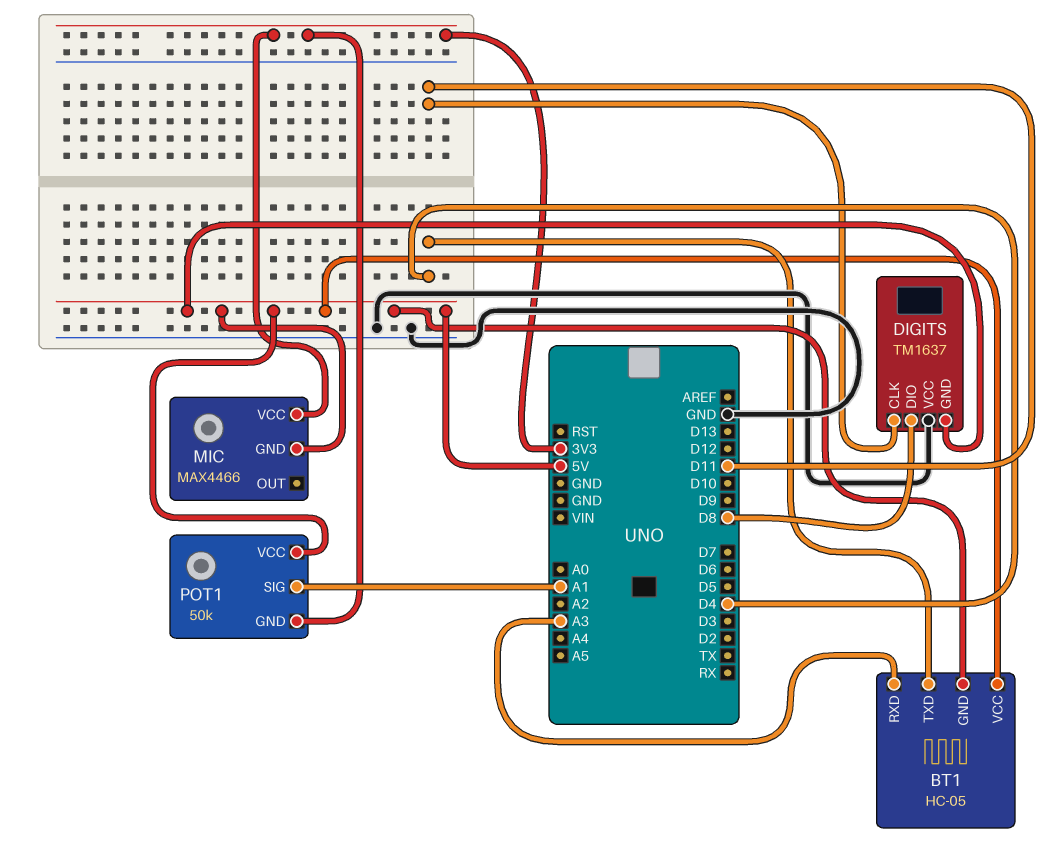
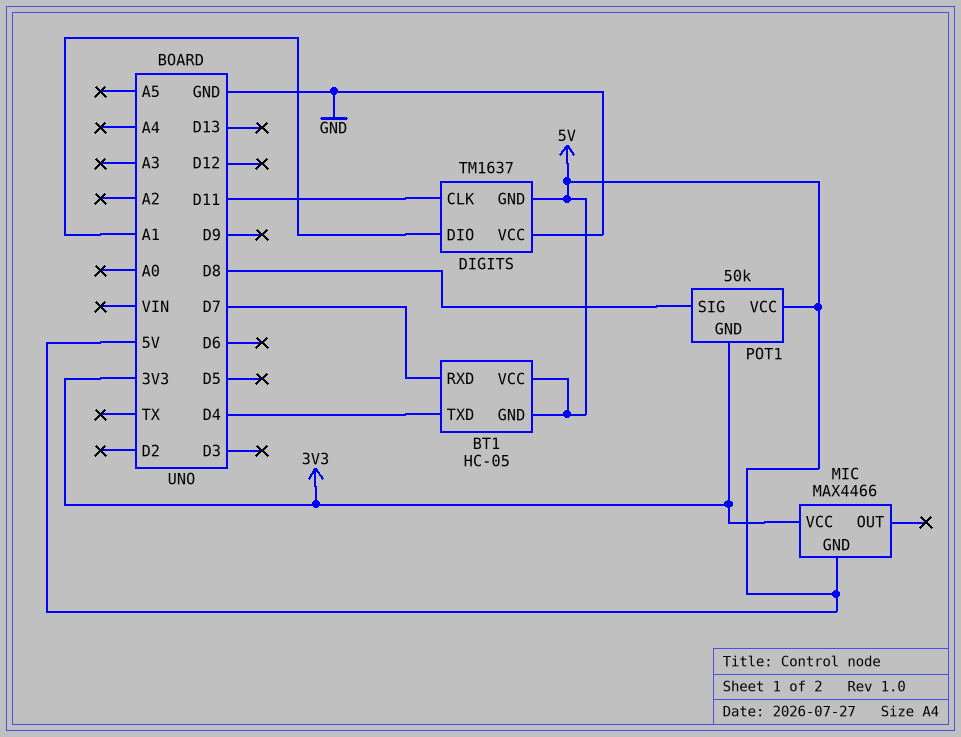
BT1 pin RXD: A3 -> D7
DIGITS pin DIO: D8 -> A1
POT1 pin SIG: A1 -> D8

